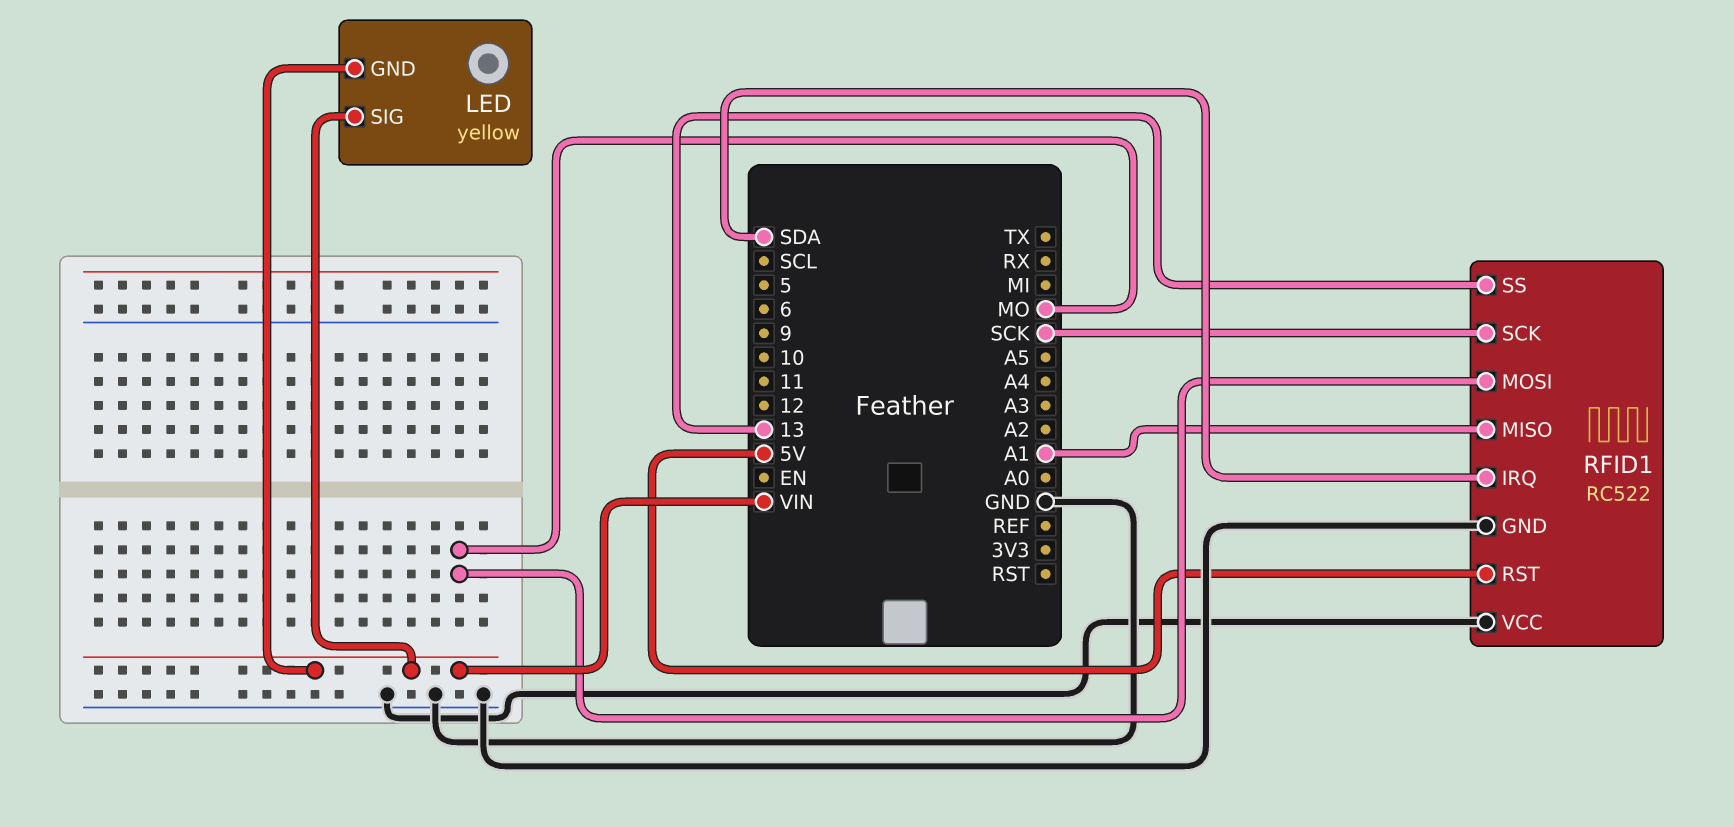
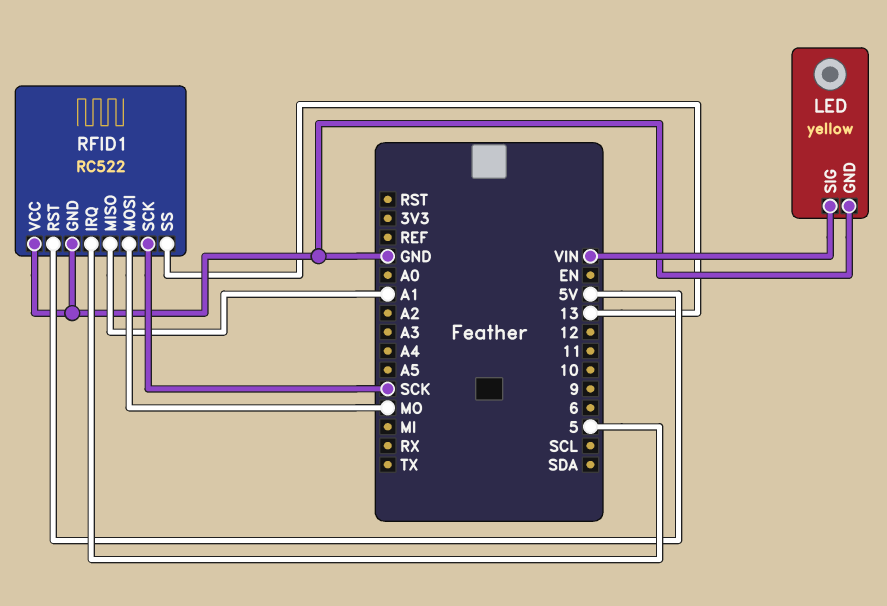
LED pin GND: VIN -> GND
RFID1 pin IRQ: SDA -> 5

